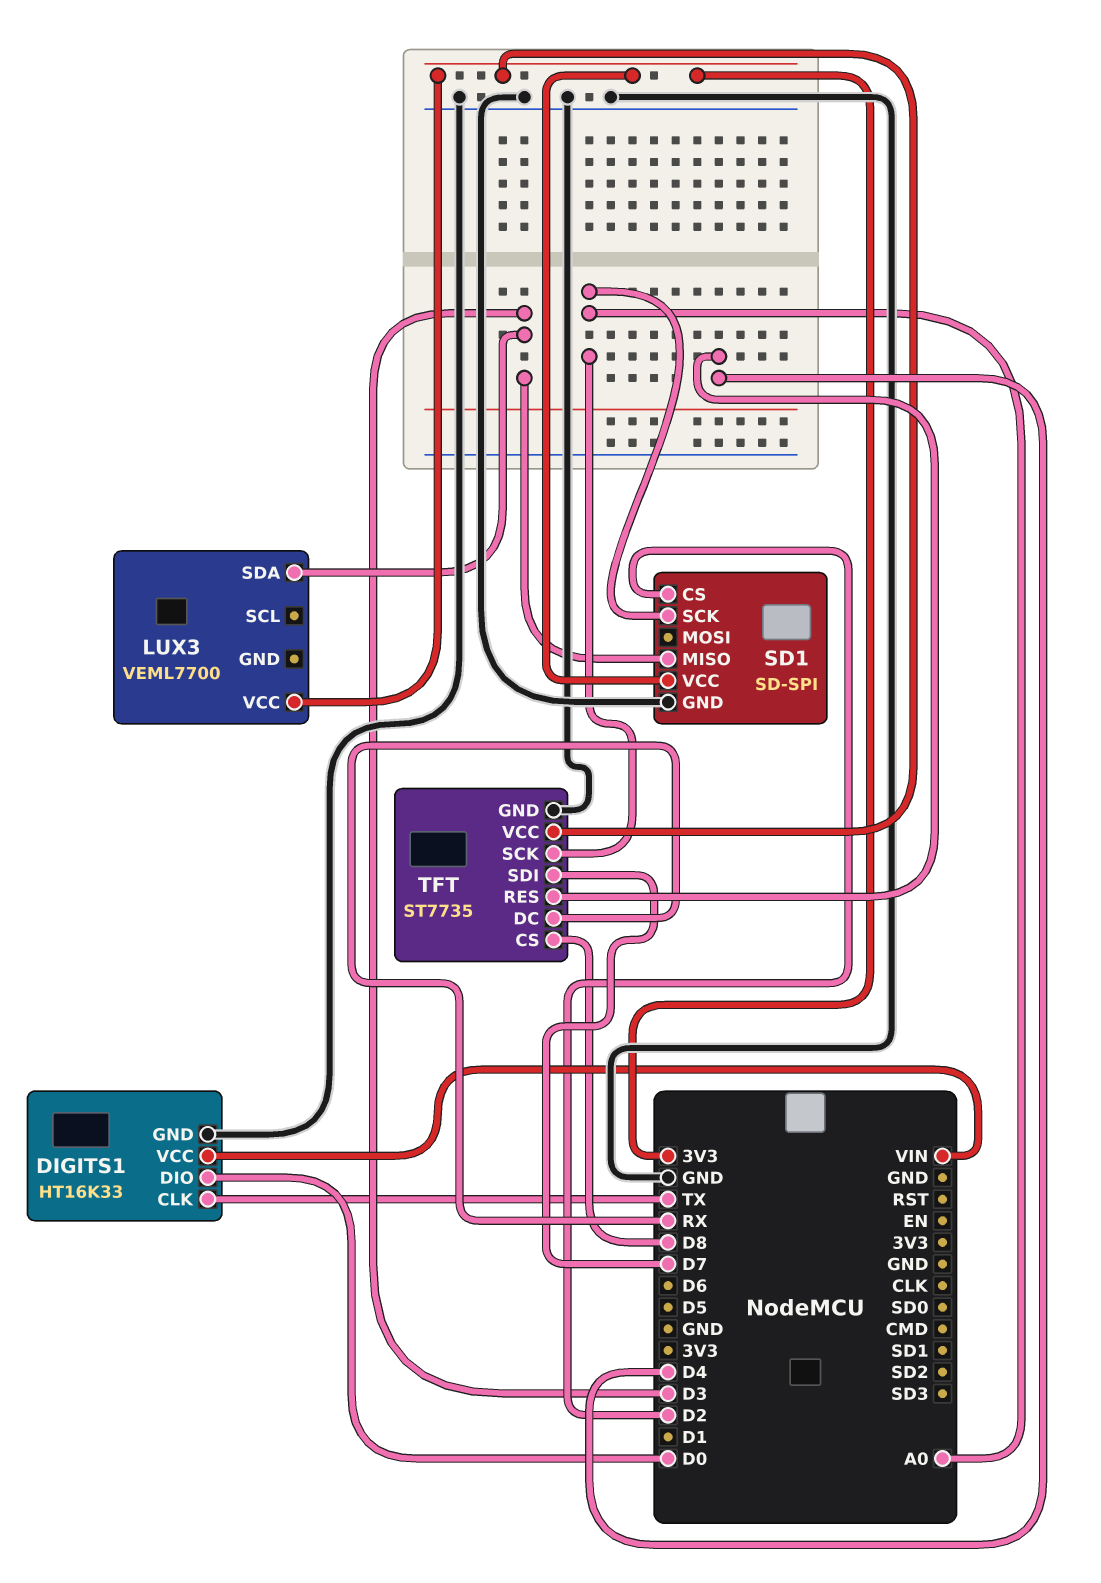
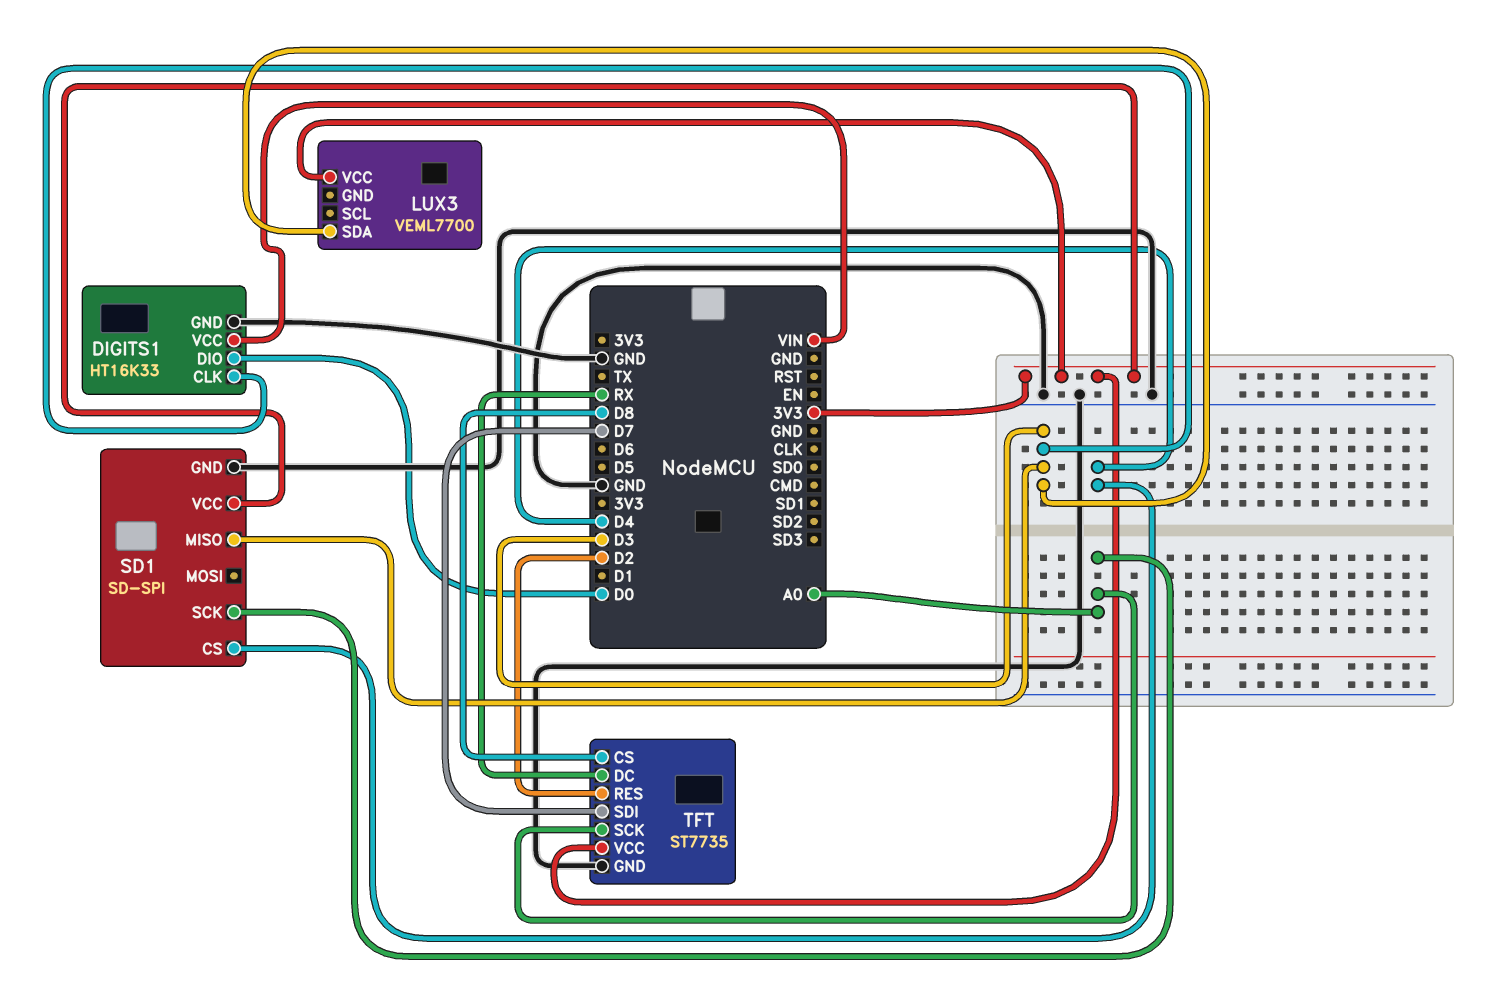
DIGITS1 pin CLK: TX -> D3
SD1 pin CS: D2 -> D4
TFT pin RES: D4 -> D2

